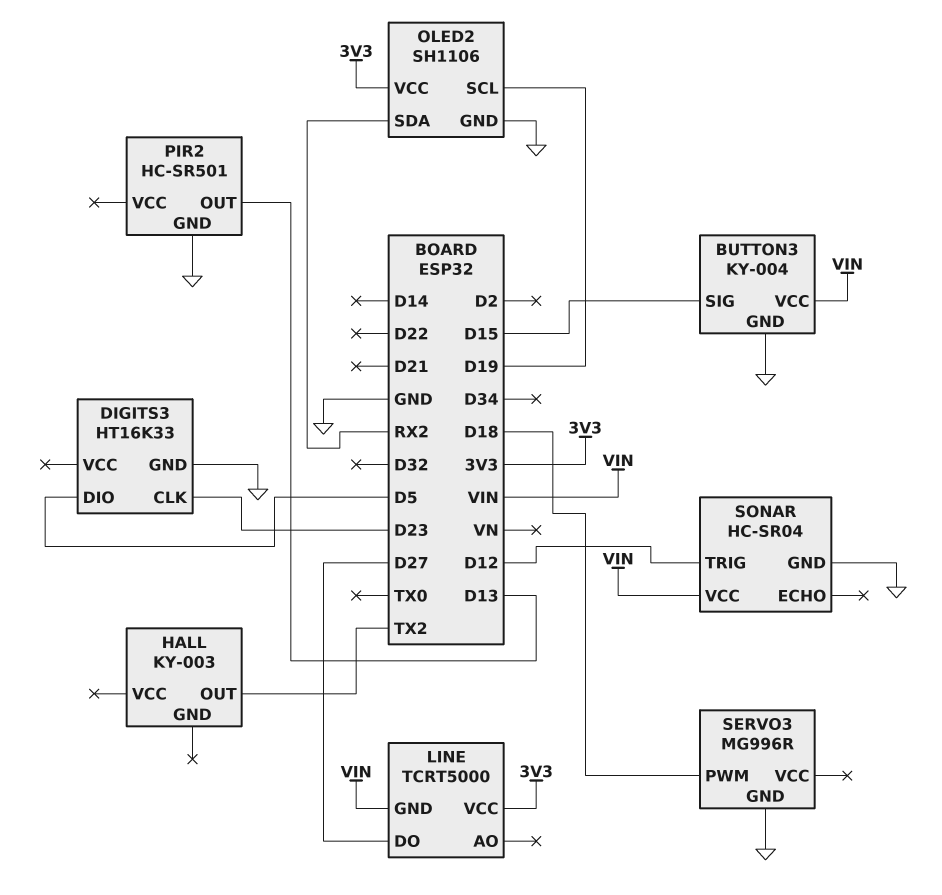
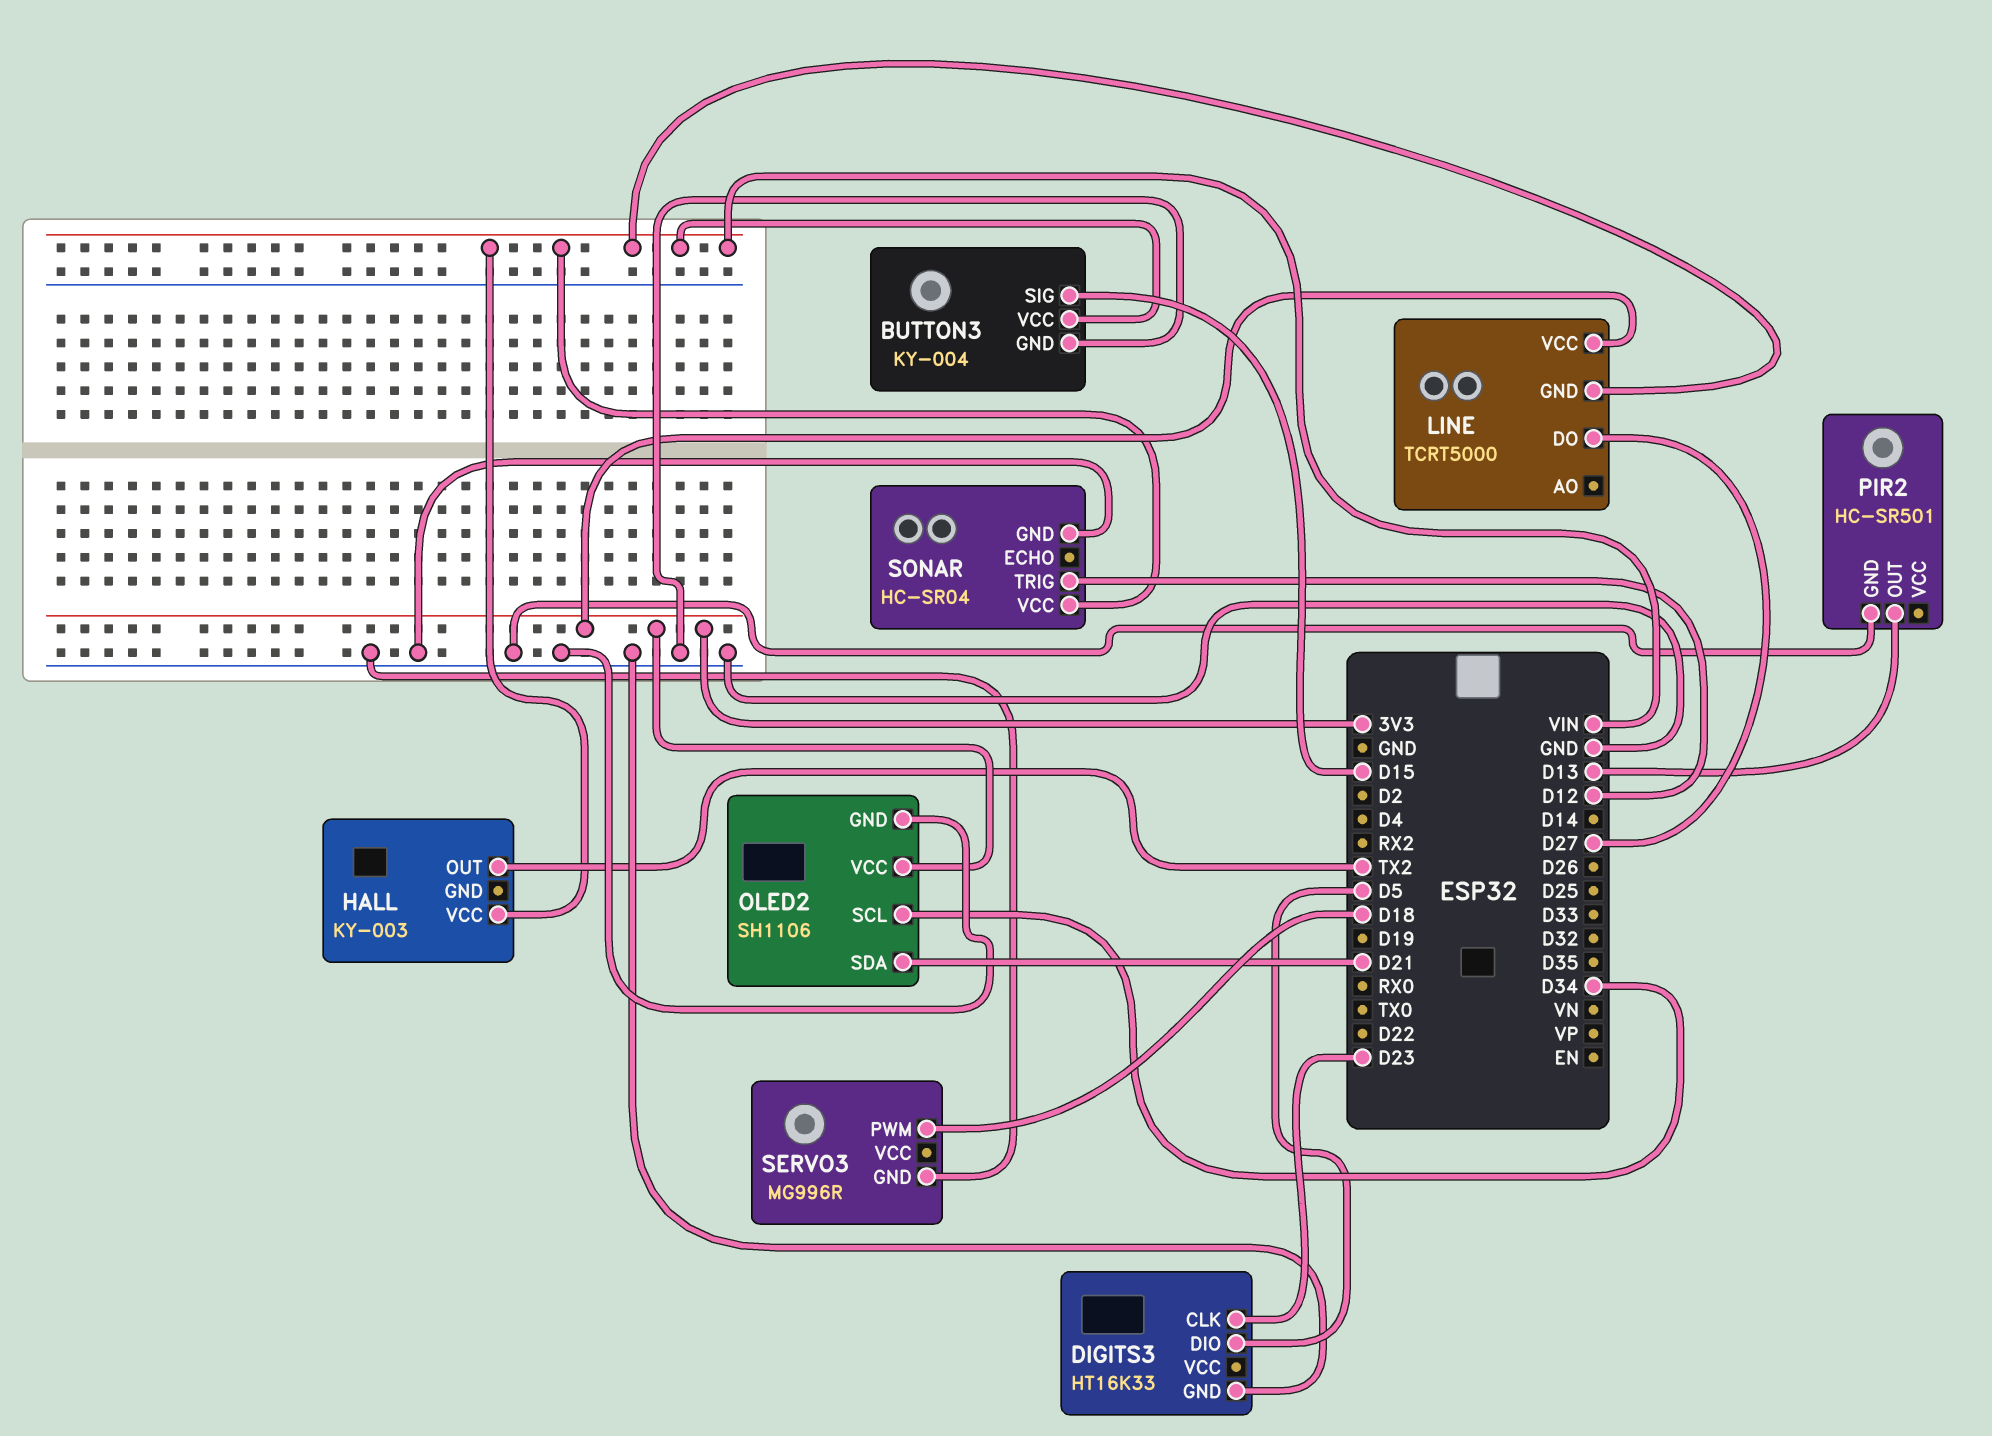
HALL pin VCC: none -> VIN
OLED2 pin SCL: D19 -> D34
OLED2 pin SDA: RX2 -> D21

